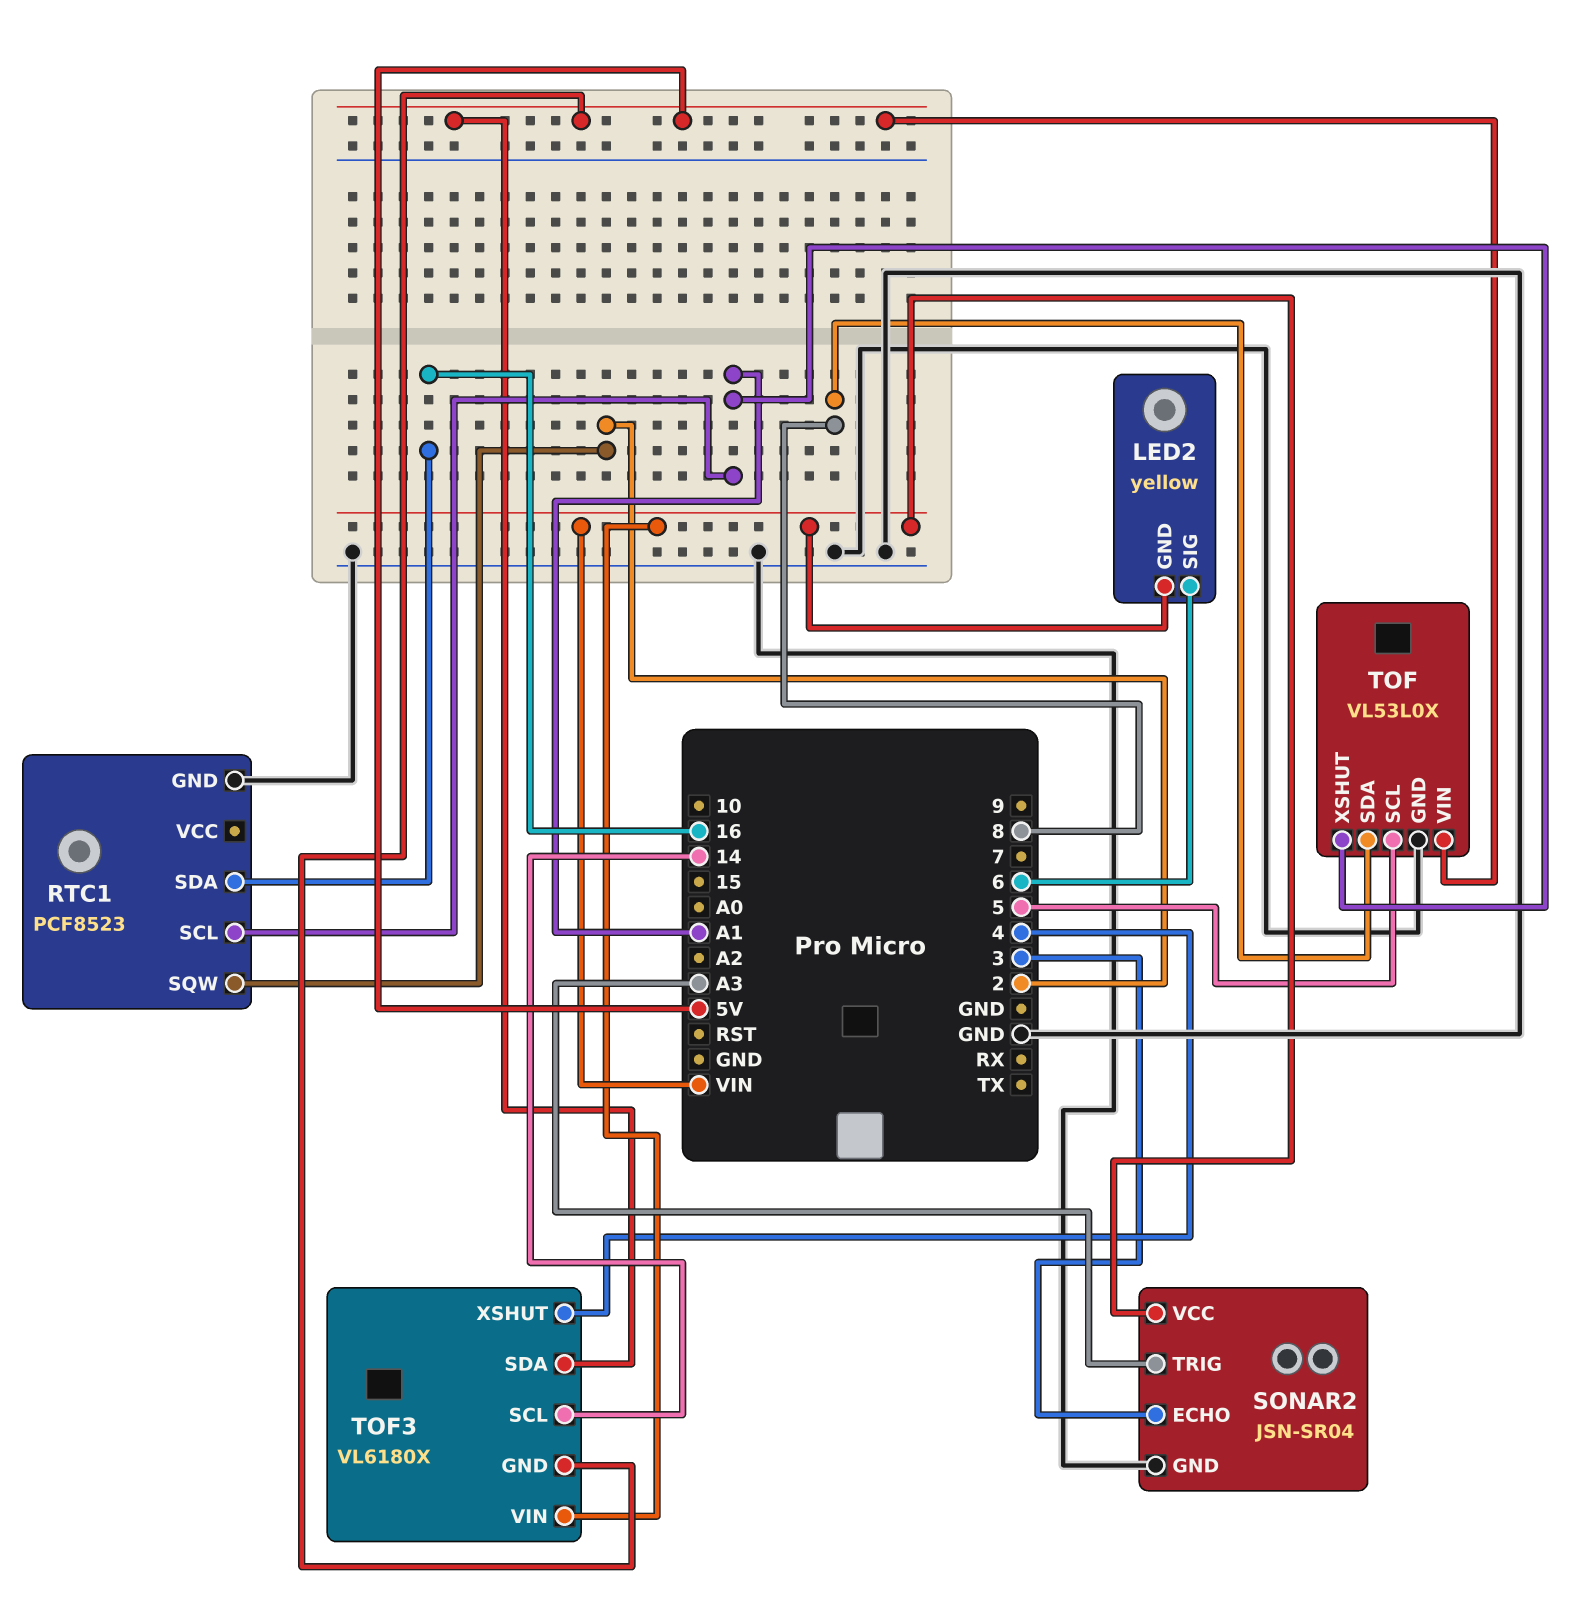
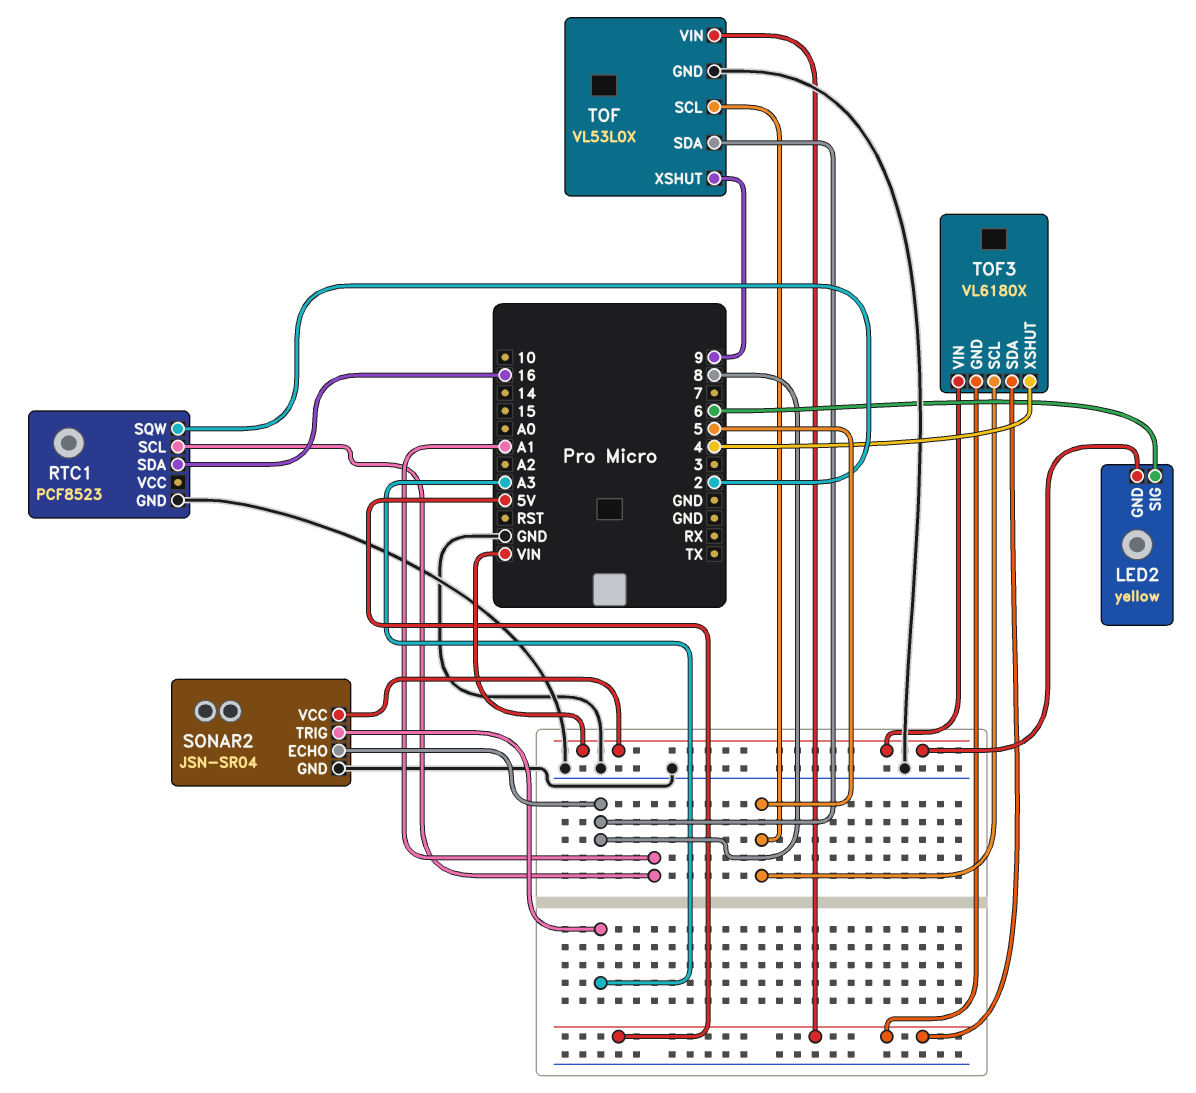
SONAR2 pin ECHO: 3 -> 8
TOF pin XSHUT: A1 -> 9
TOF3 pin SCL: 14 -> 5

